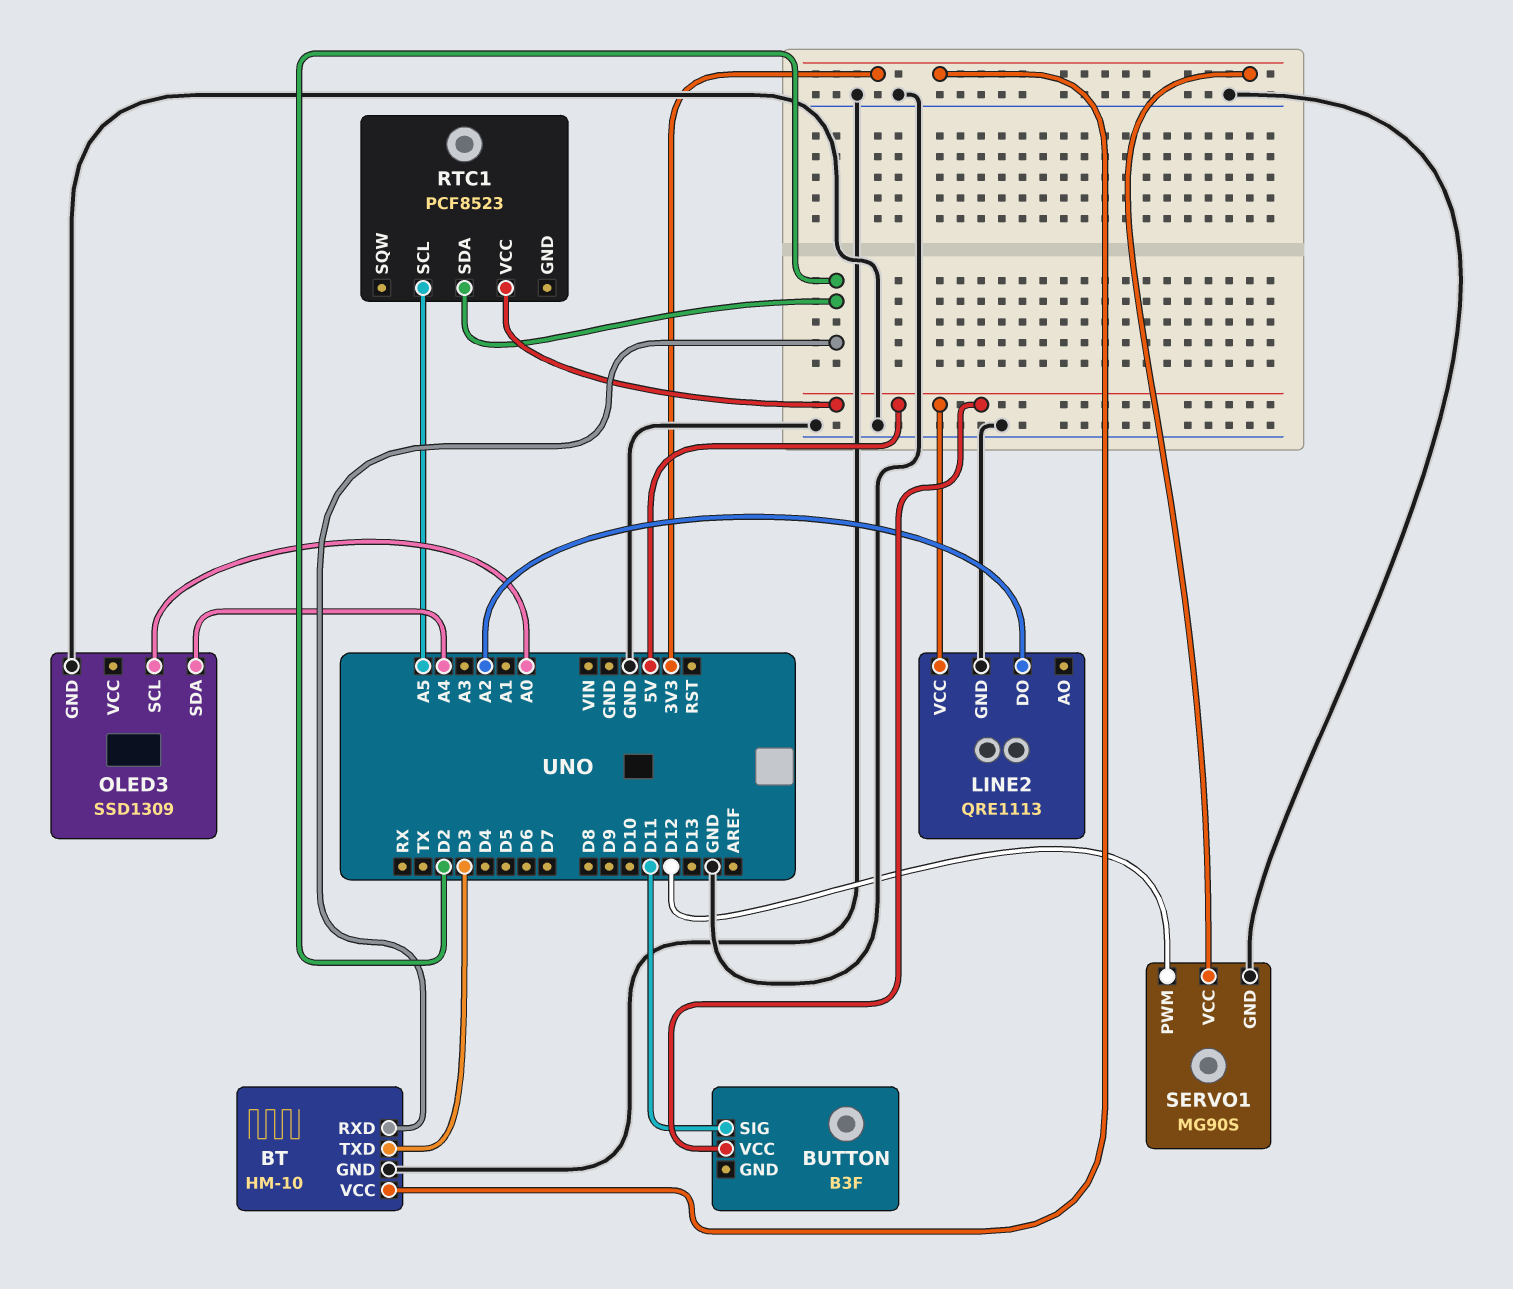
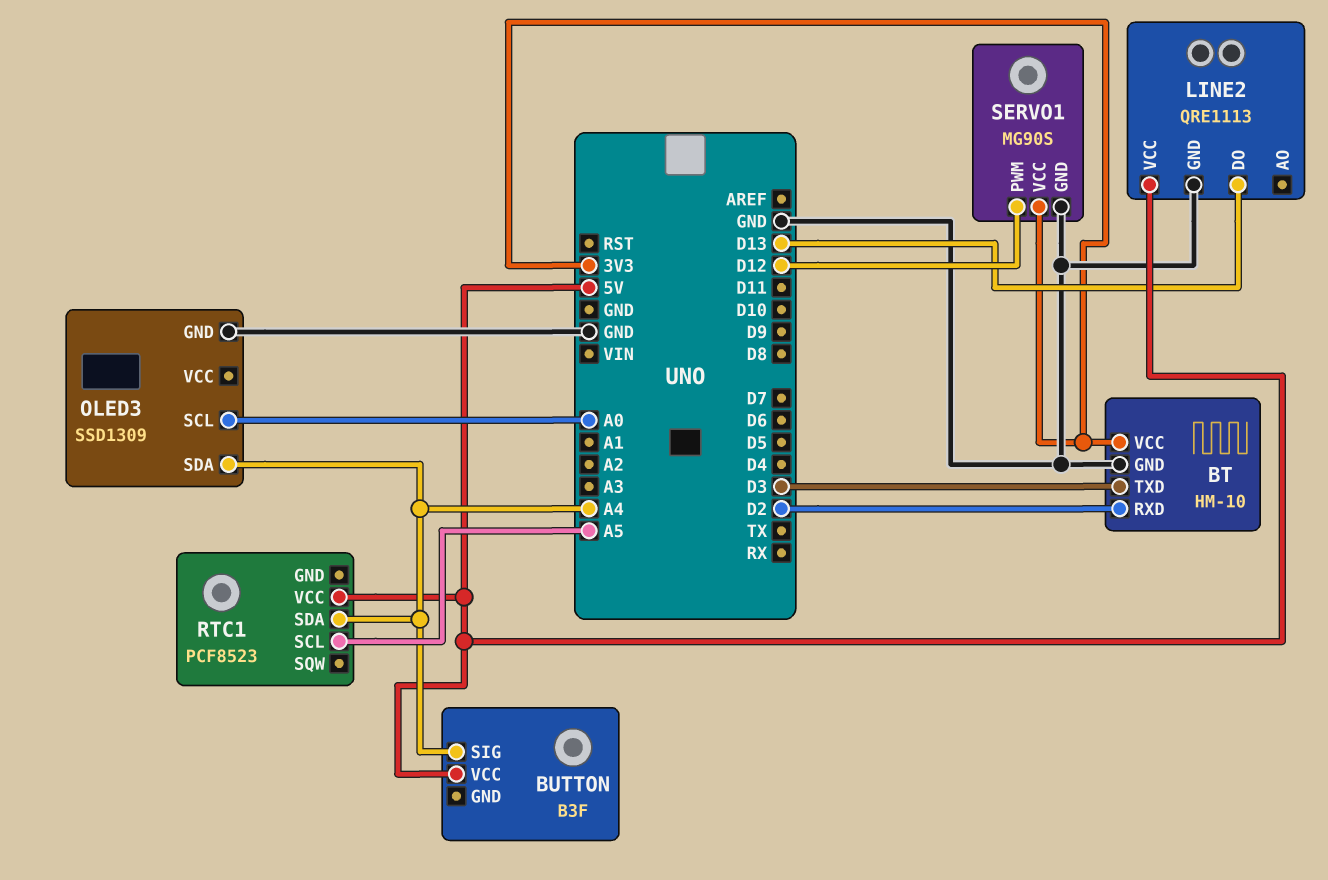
BUTTON pin SIG: D11 -> A4
LINE2 pin DO: A2 -> D13
RTC1 pin SDA: D2 -> A4

